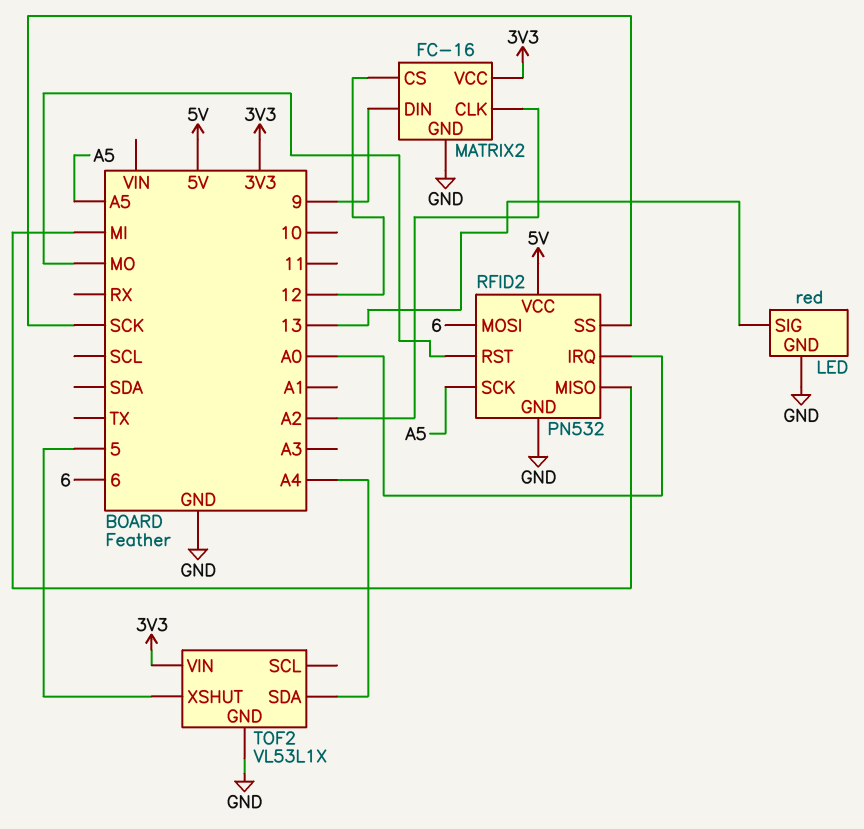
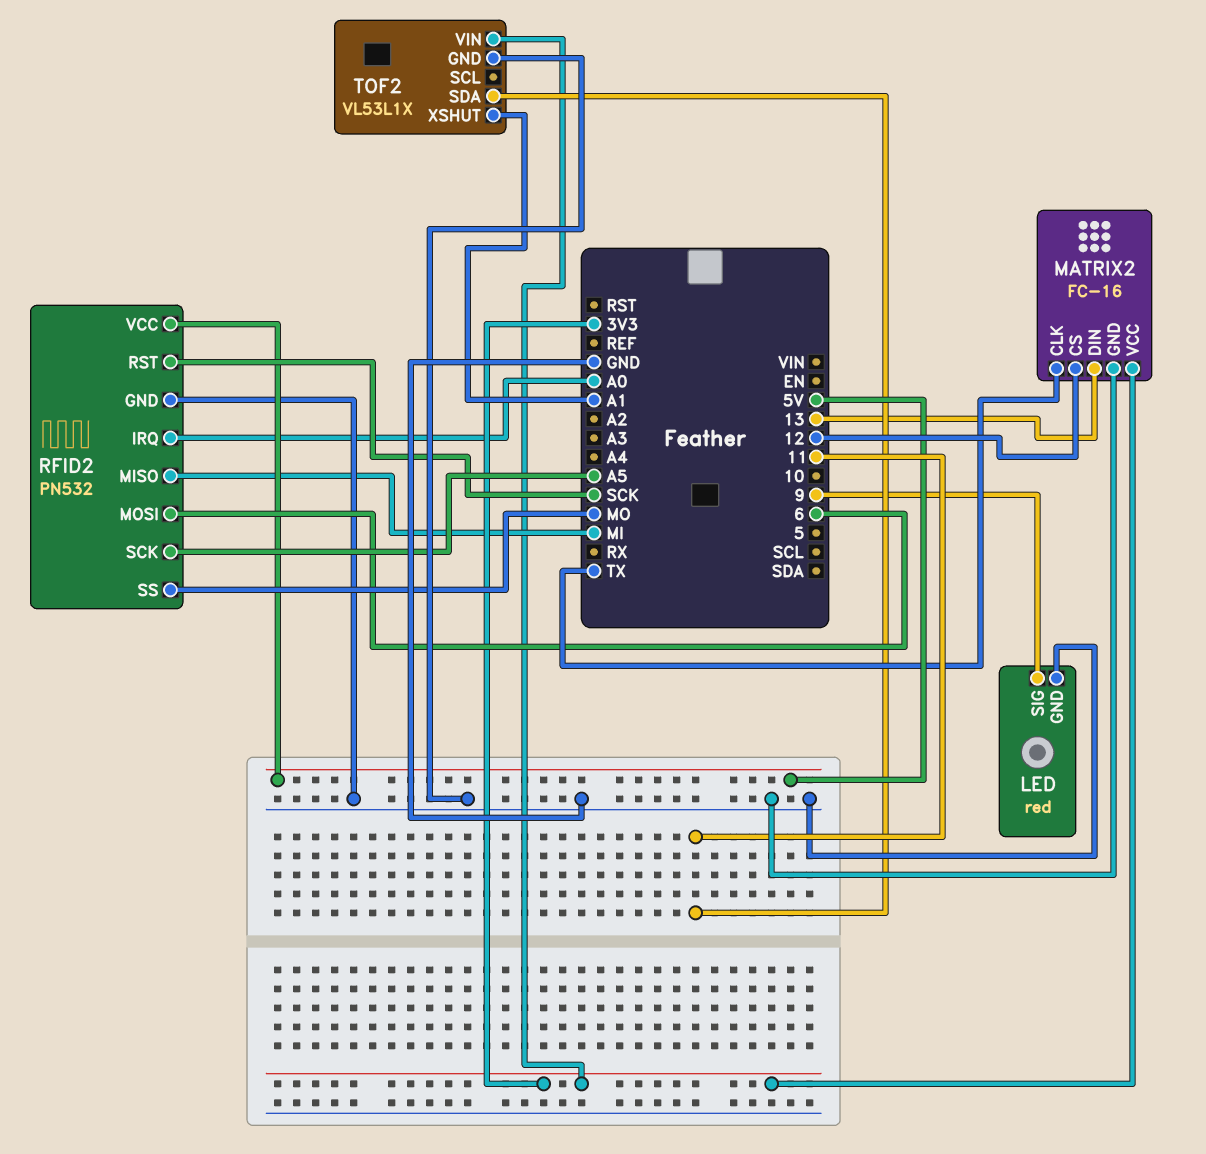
LED pin SIG: 13 -> 9
MATRIX2 pin CLK: A2 -> TX
MATRIX2 pin DIN: 9 -> 13
RFID2 pin RST: MO -> SCK
RFID2 pin SS: SCK -> MO
TOF2 pin SDA: A4 -> 11
TOF2 pin XSHUT: 5 -> A1

